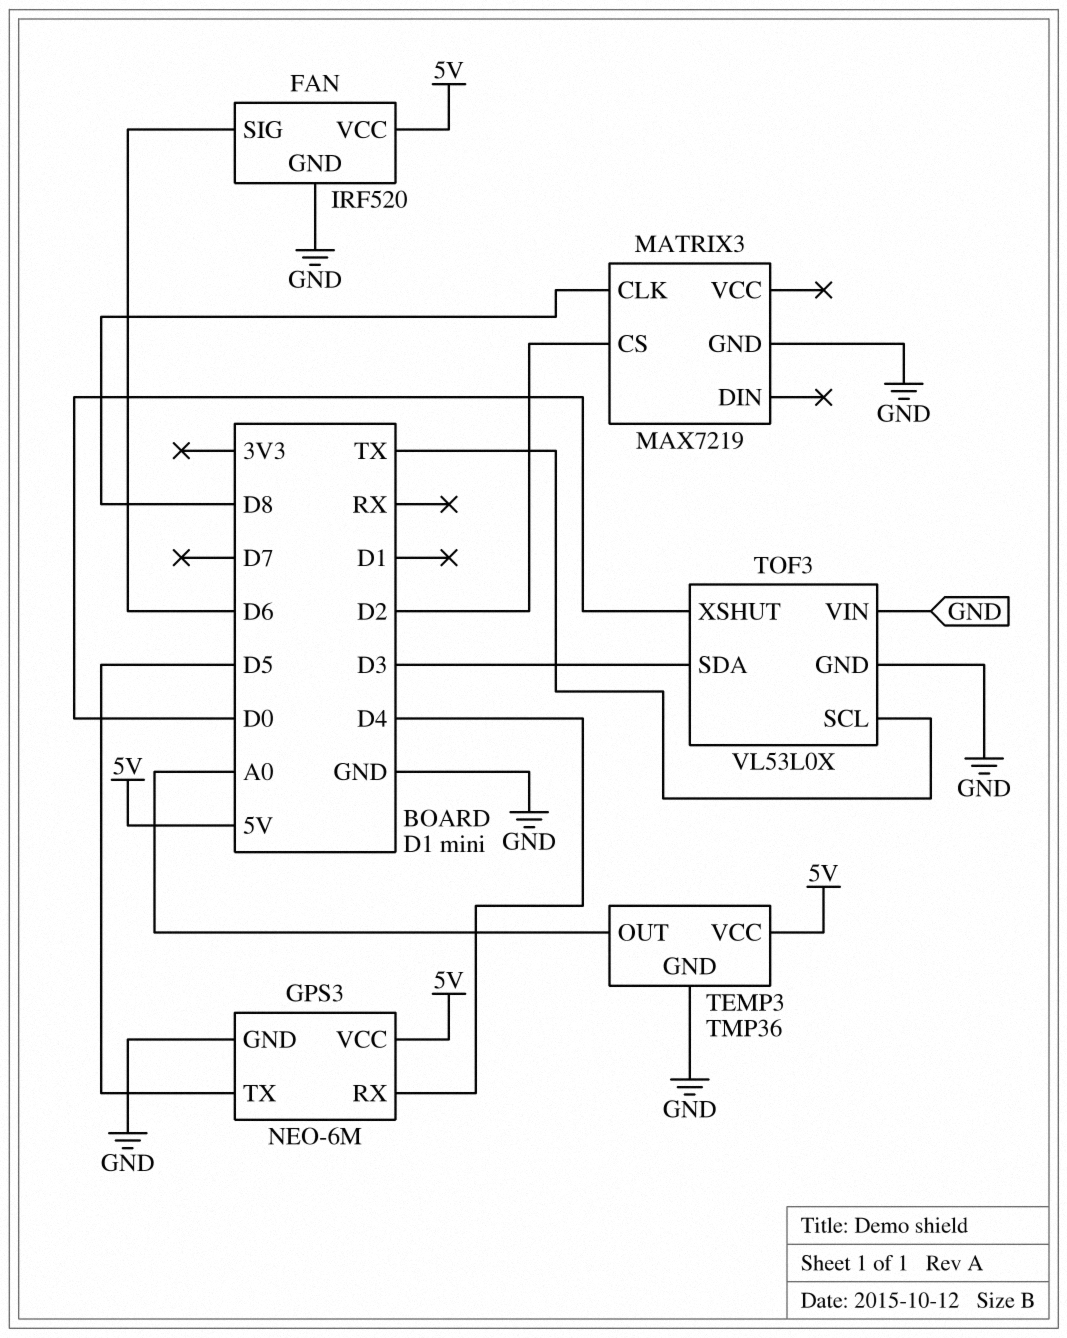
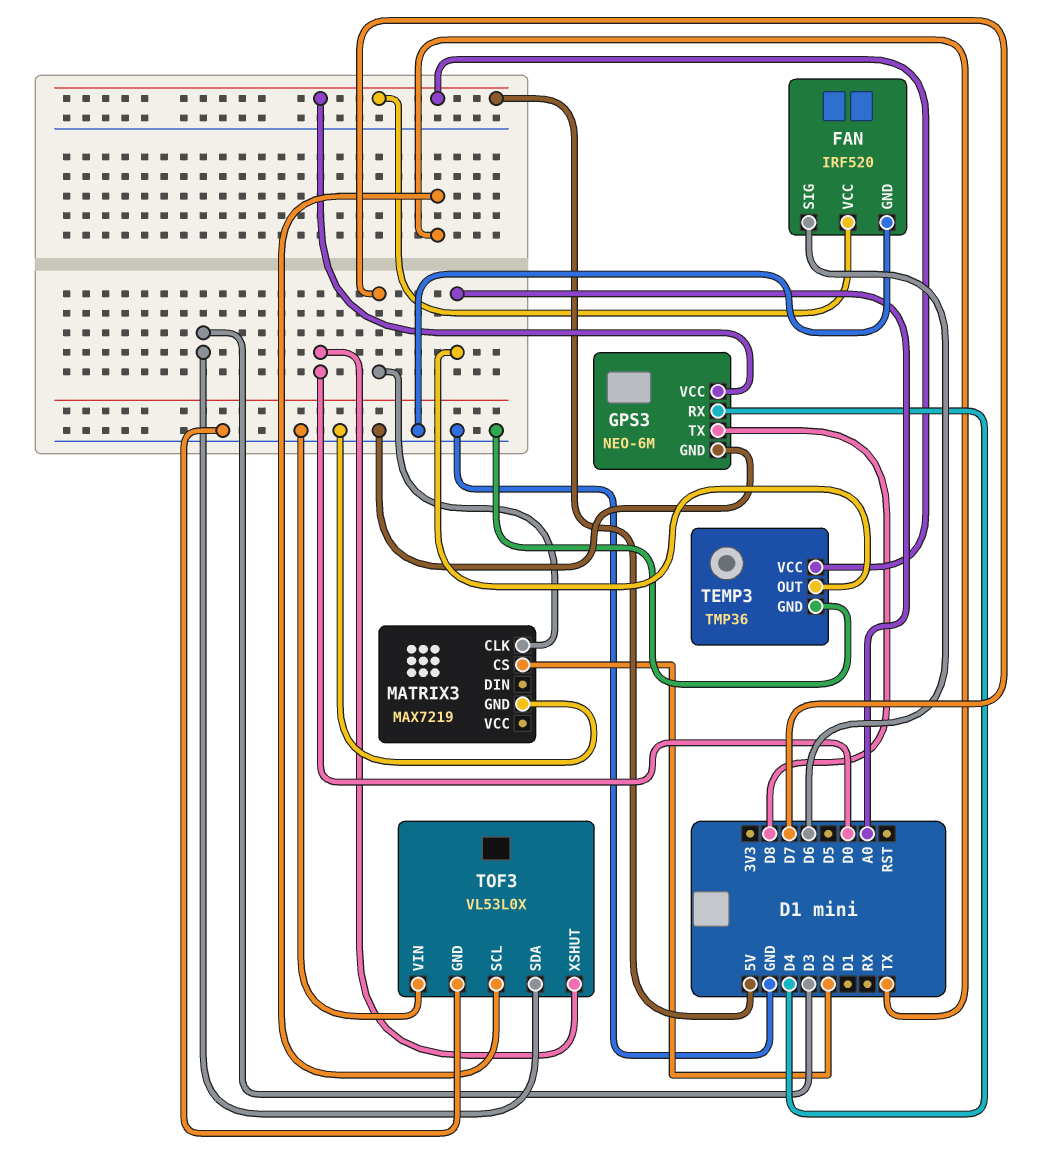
GPS3 pin TX: D5 -> D8
MATRIX3 pin CLK: D8 -> D7

